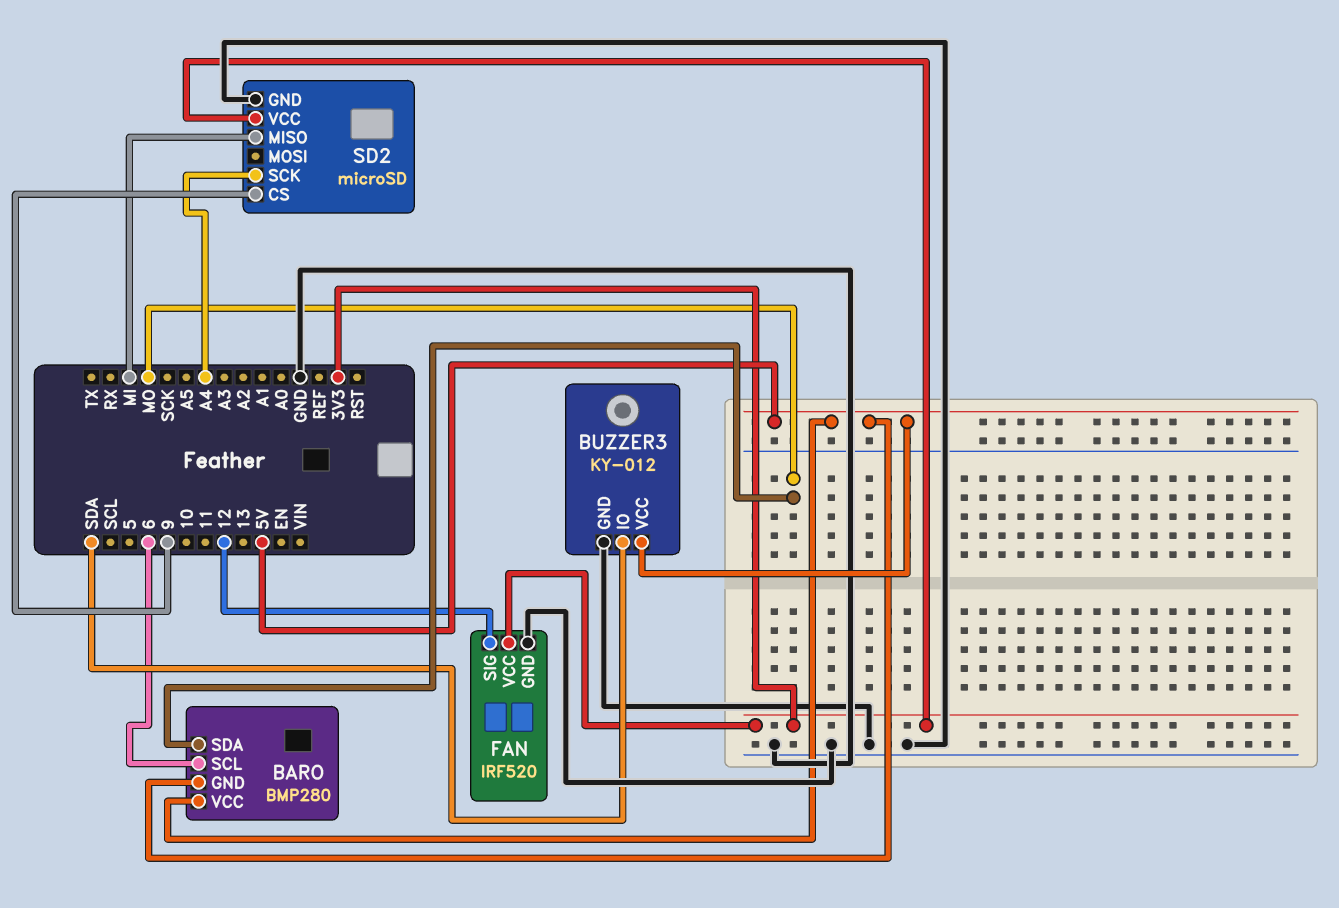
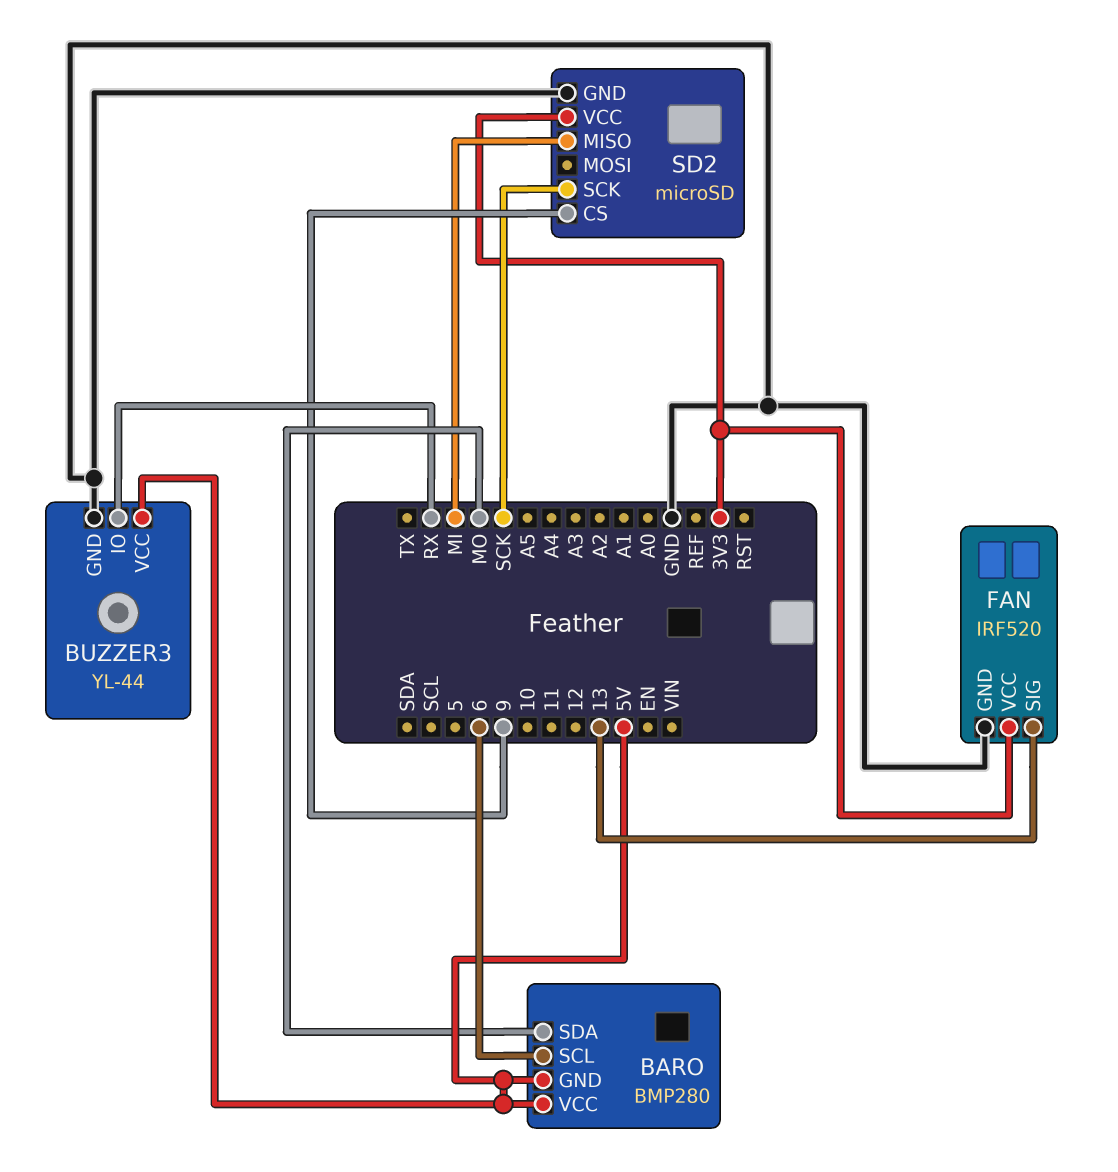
BUZZER3: KY-012 -> YL-44
BUZZER3 pin IO: SDA -> RX
FAN pin SIG: 12 -> 13
SD2 pin SCK: A4 -> SCK

